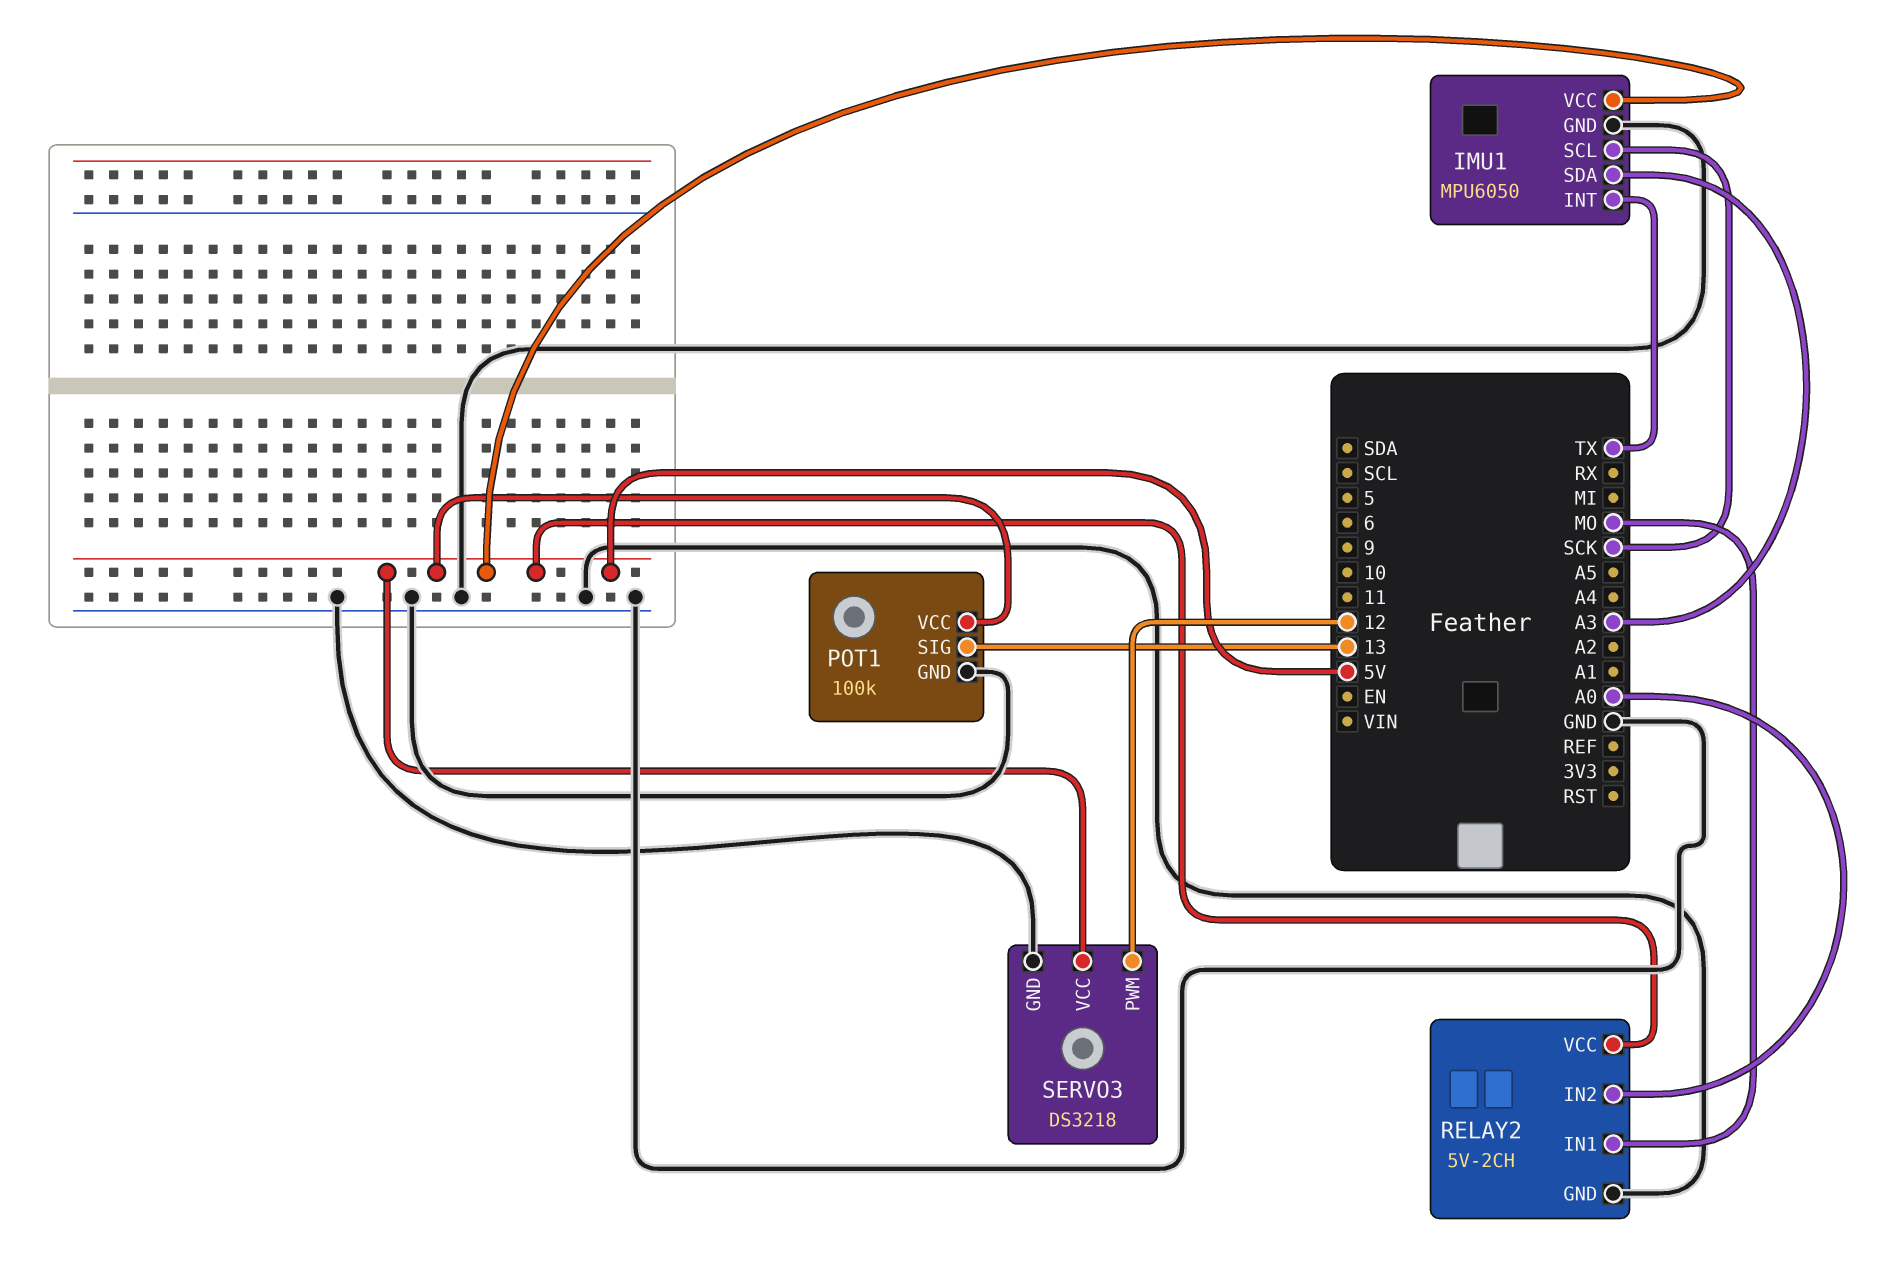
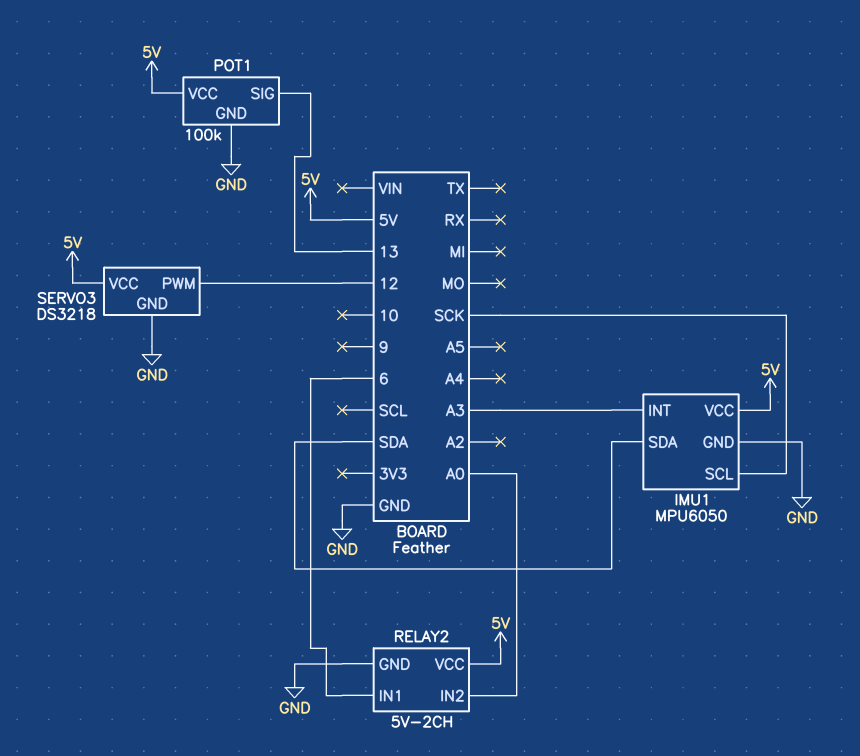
IMU1 pin INT: TX -> A3
IMU1 pin SDA: A3 -> SDA
RELAY2 pin IN1: MO -> 6

